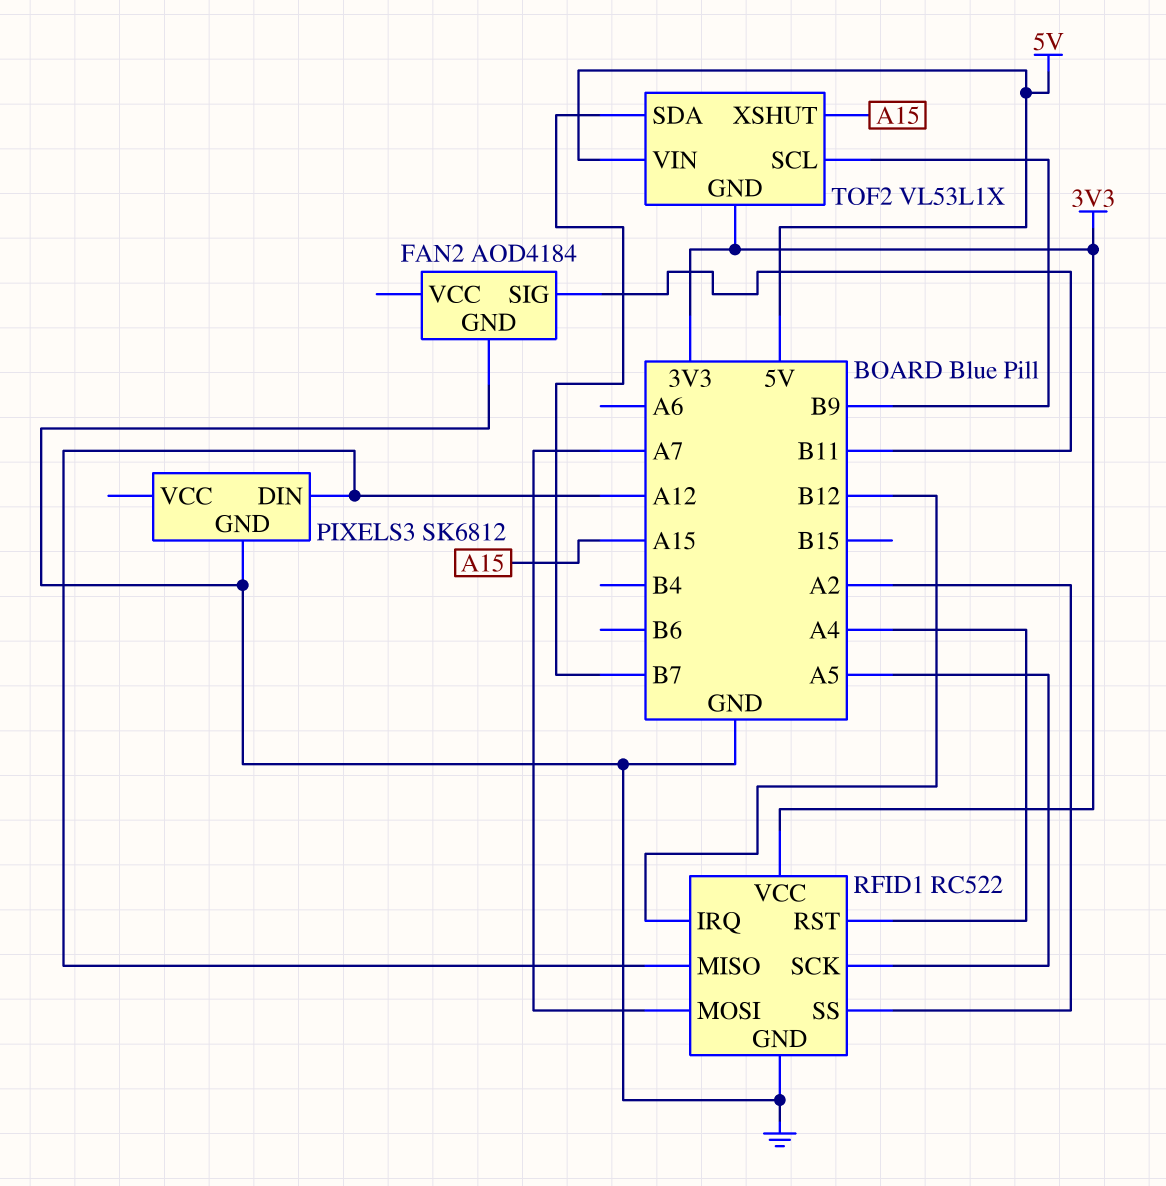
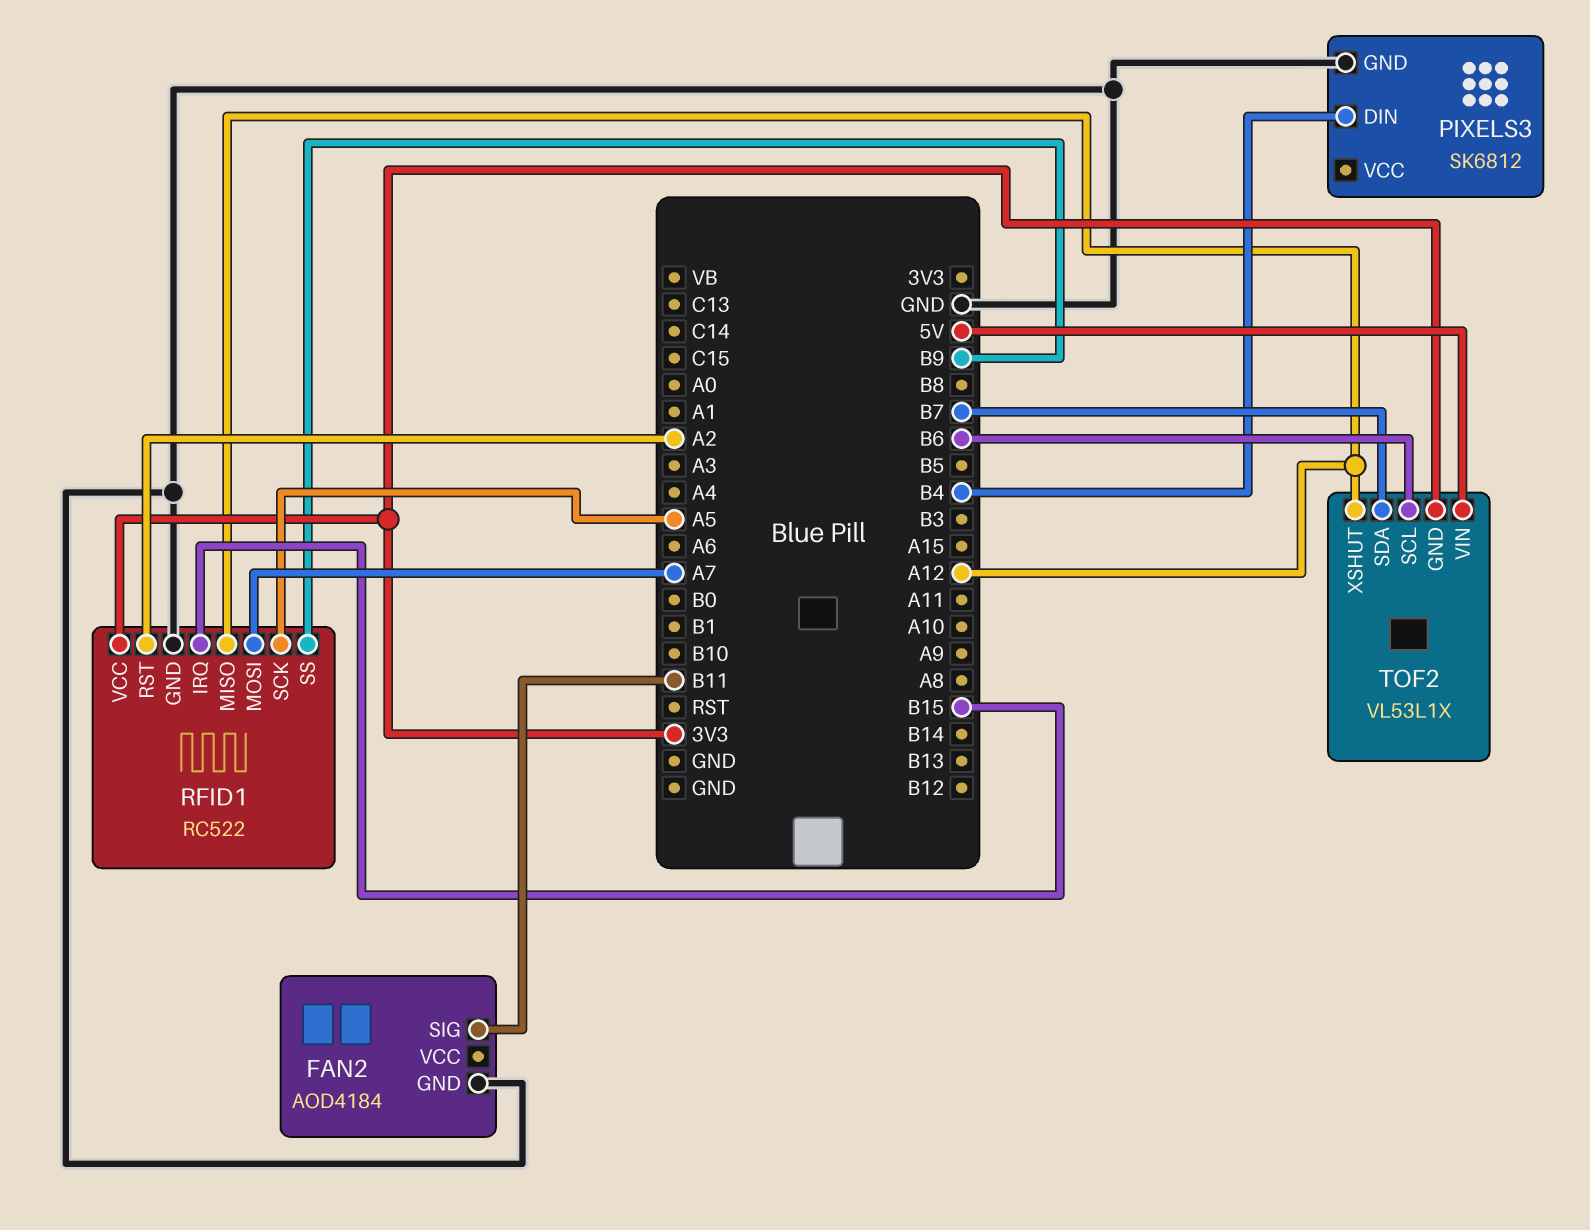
PIXELS3 pin DIN: A12 -> B4
RFID1 pin IRQ: B12 -> B15
RFID1 pin RST: A4 -> A2
RFID1 pin SS: A2 -> B9
TOF2 pin SCL: B9 -> B6
TOF2 pin XSHUT: A15 -> A12

